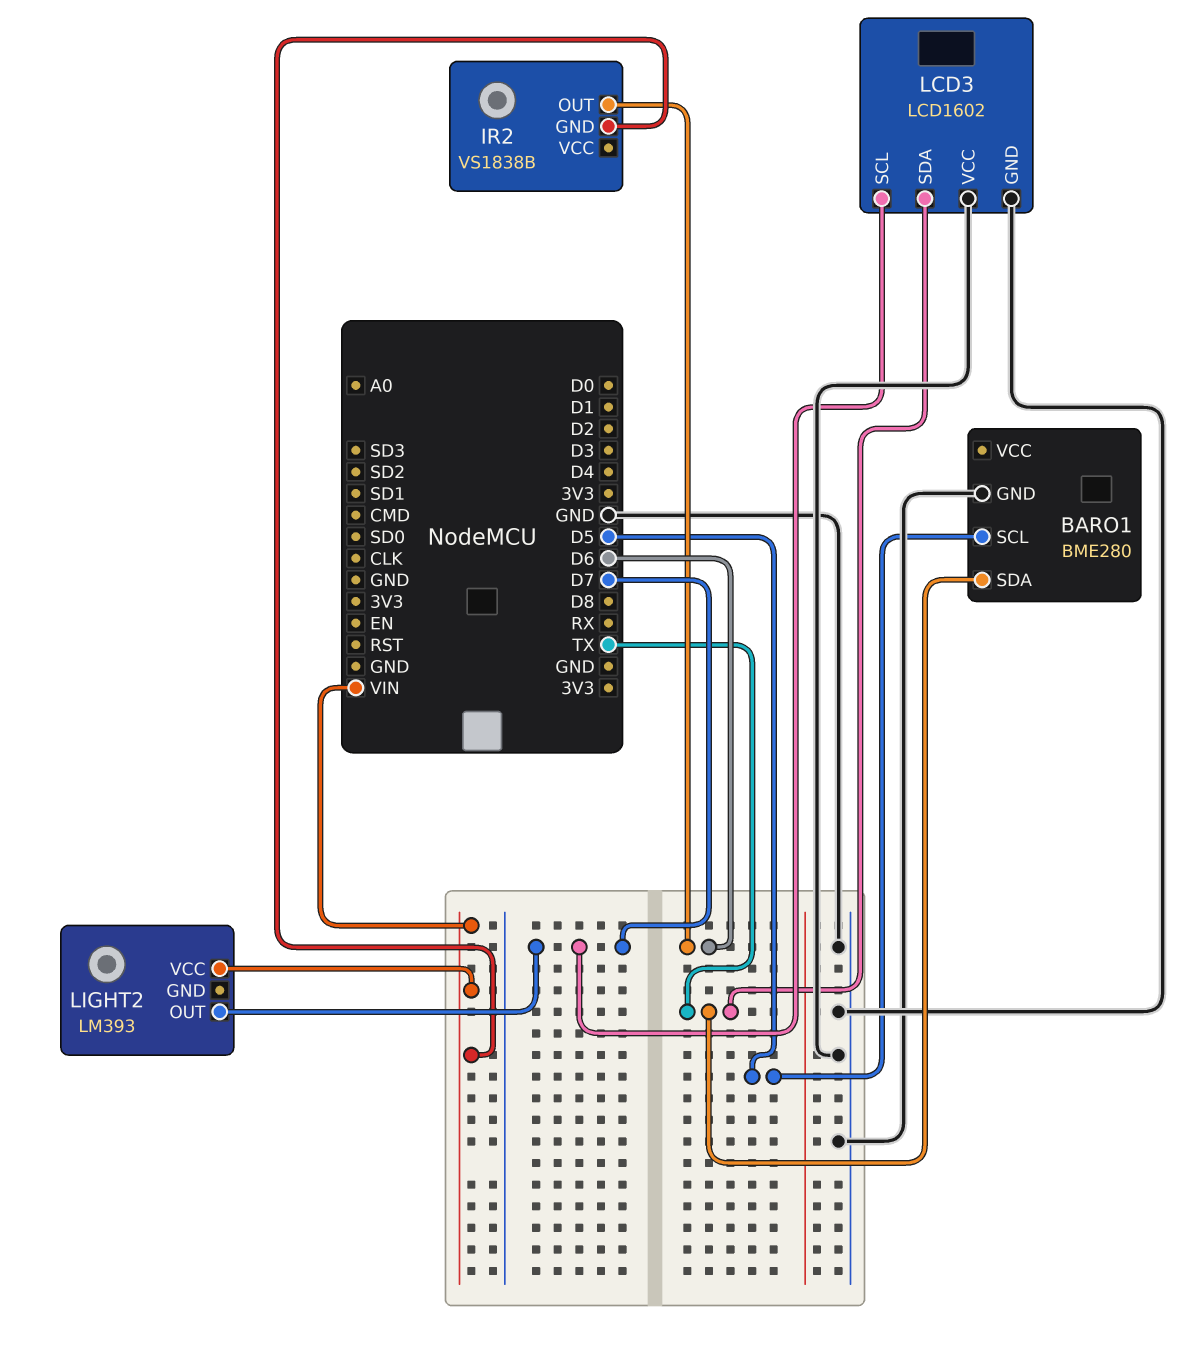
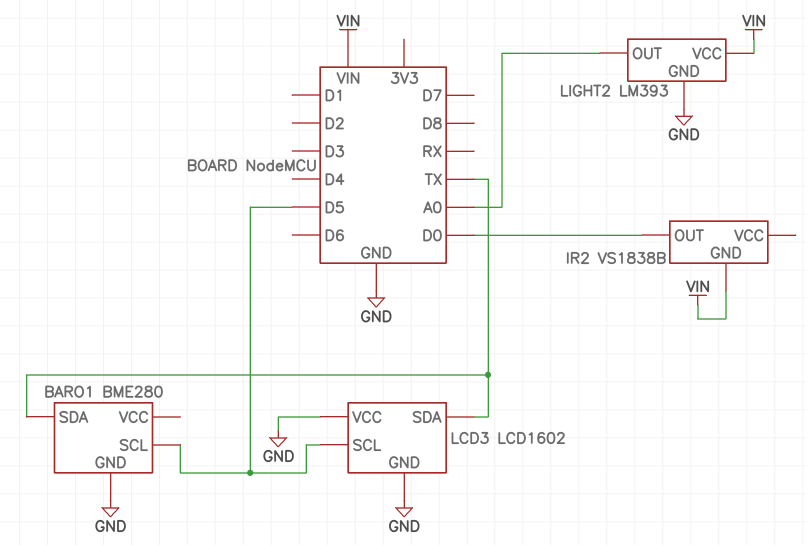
IR2 pin OUT: D6 -> D0
LCD3 pin SCL: D7 -> D5
LIGHT2 pin GND: none -> GND
LIGHT2 pin OUT: D7 -> A0

